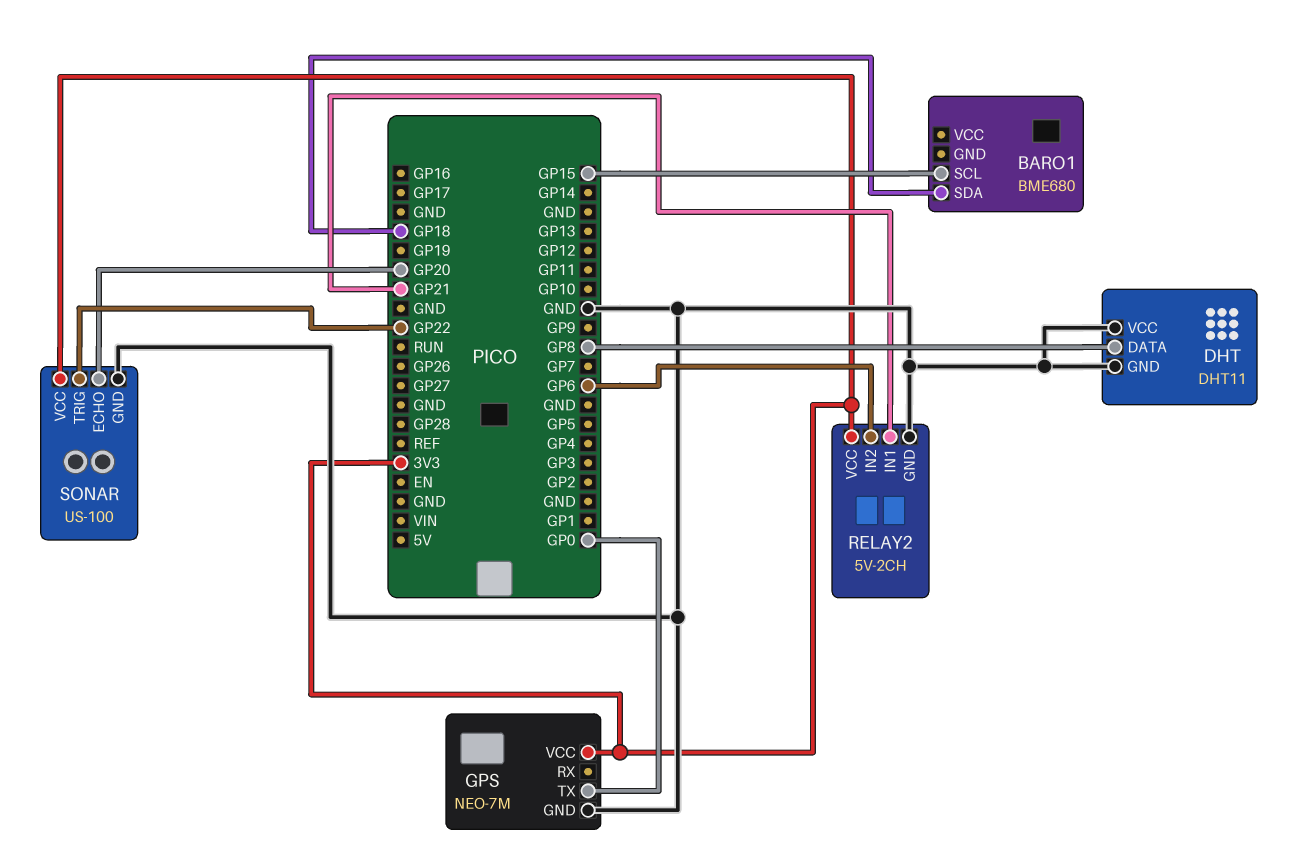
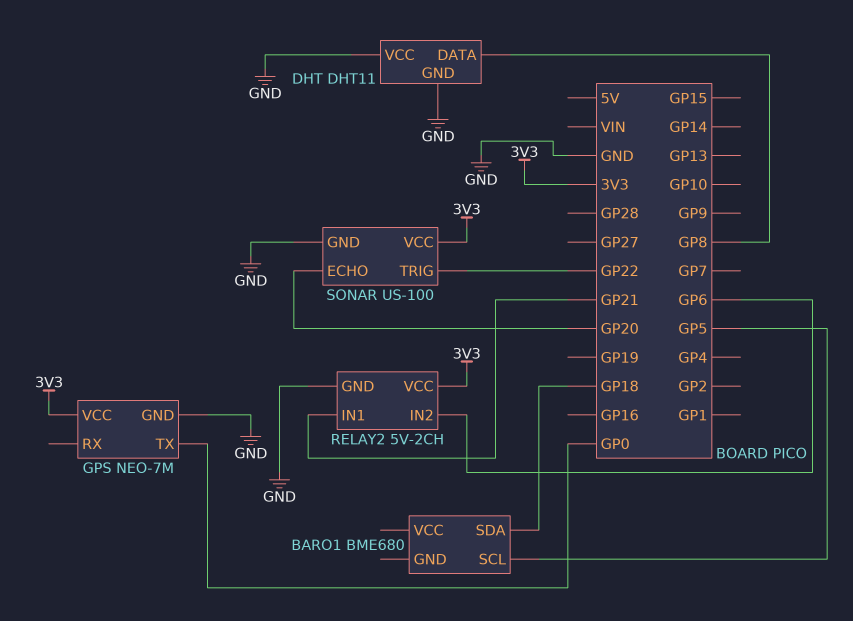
BARO1 pin SCL: GP15 -> GP5

